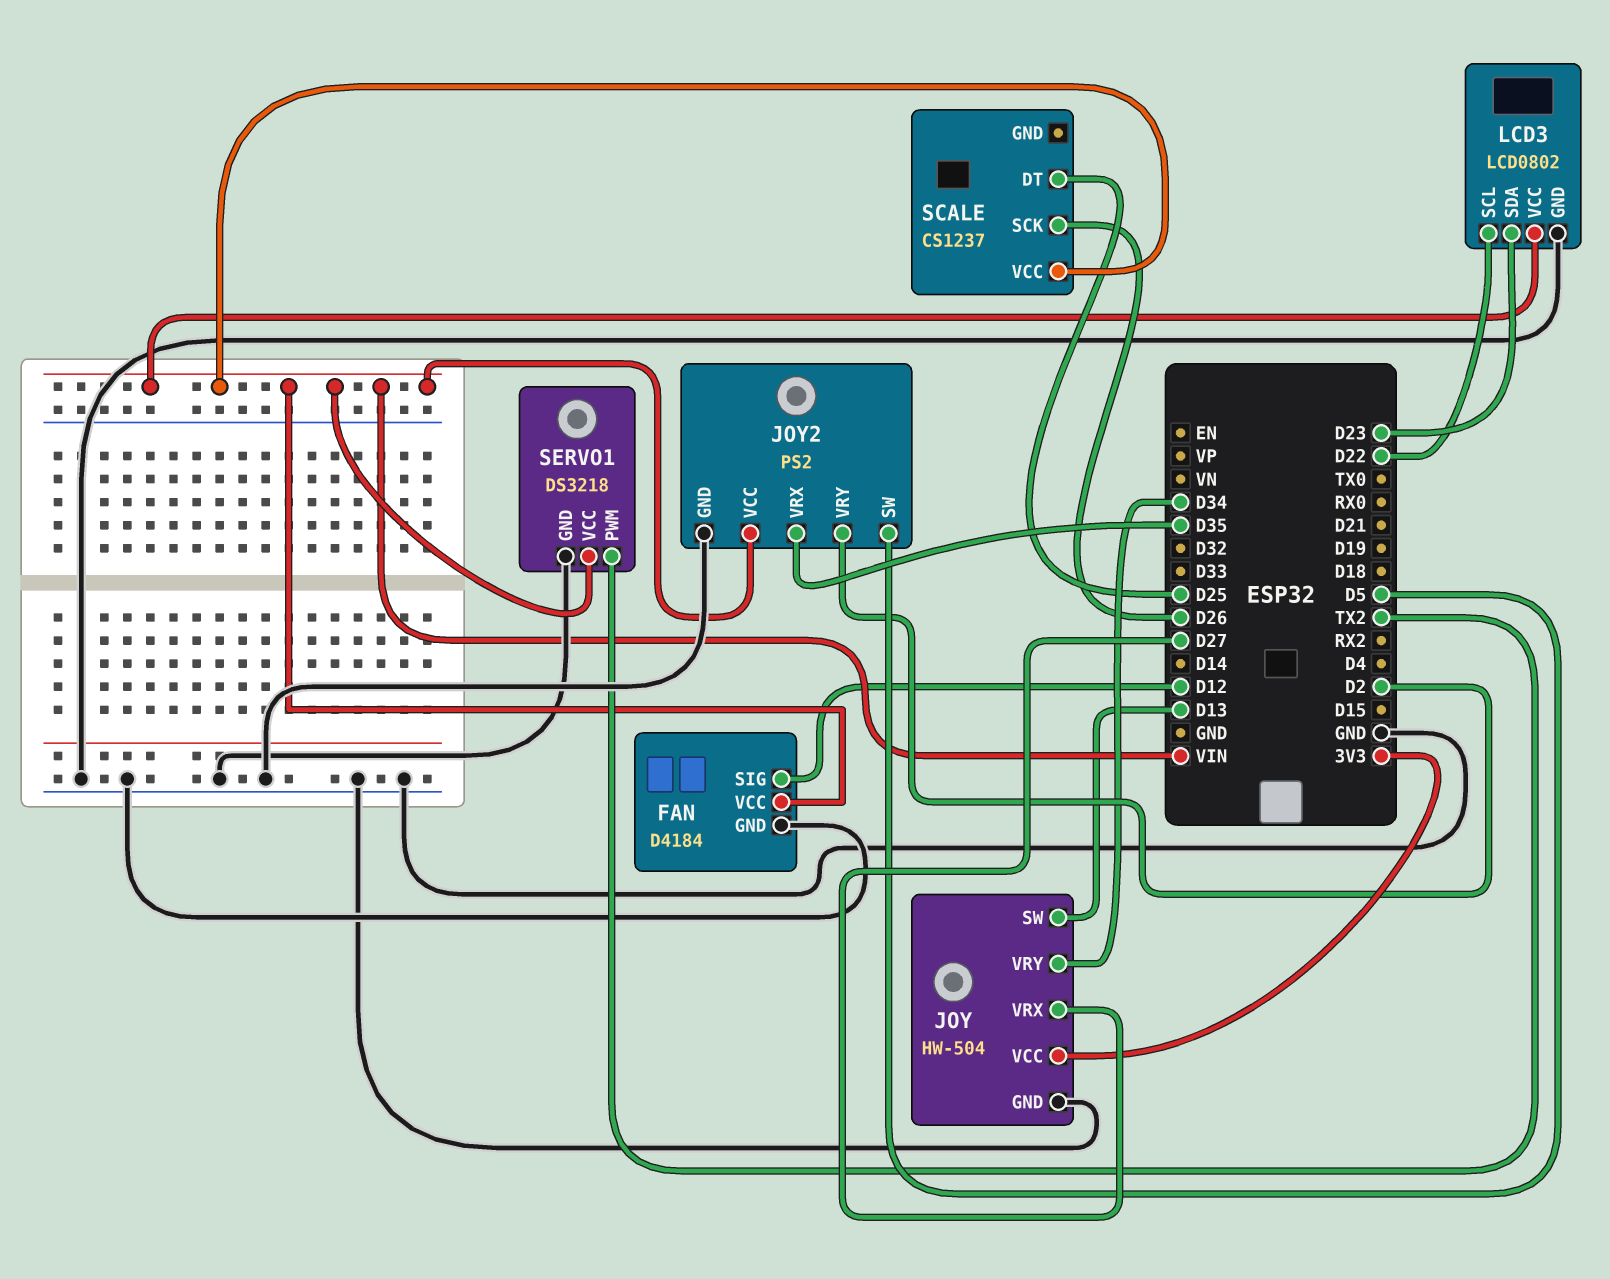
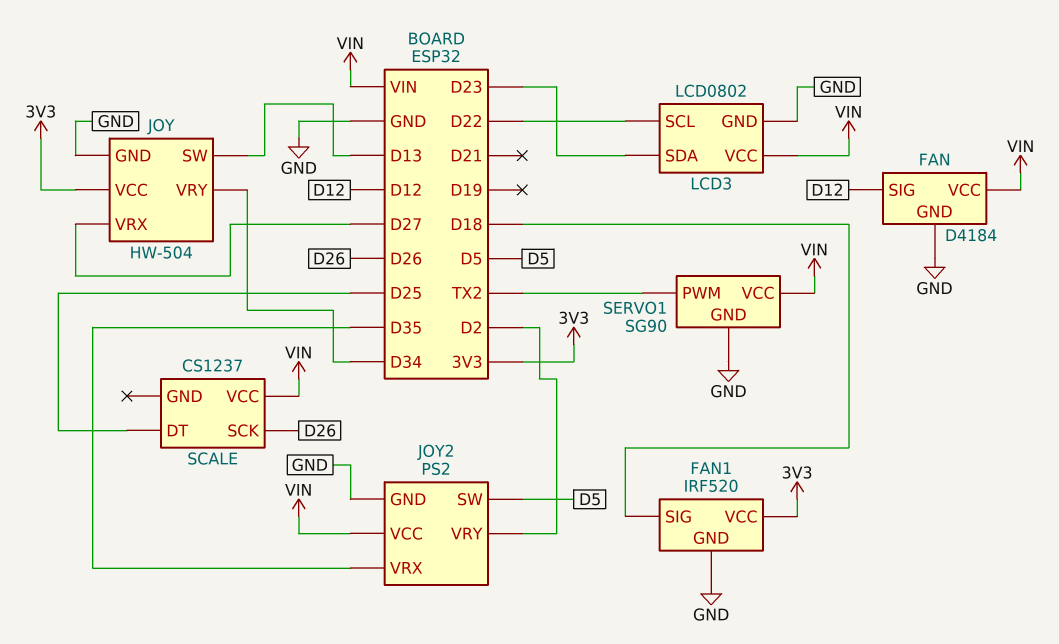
FAN1: none -> IRF520
FAN1 pin GND: none -> GND
FAN1 pin SIG: none -> D18
FAN1 pin VCC: none -> 3V3
SERVO1: DS3218 -> SG90

